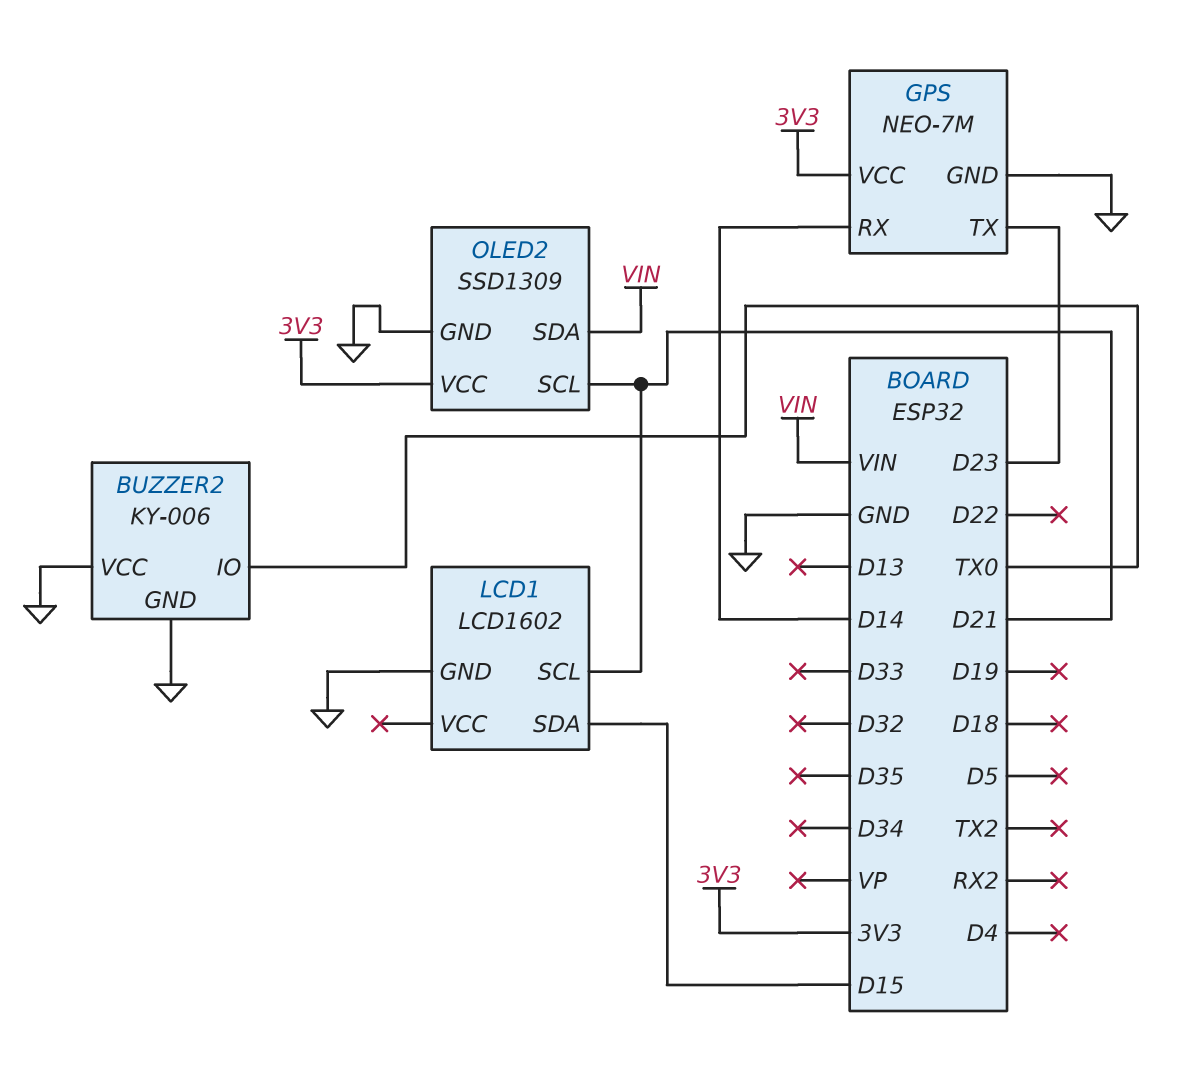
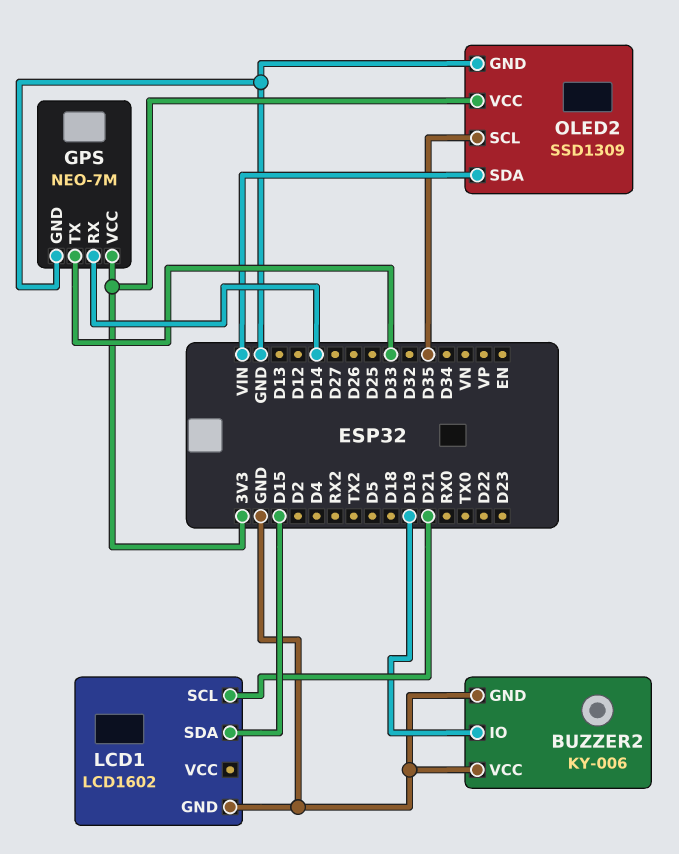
BUZZER2 pin IO: TX0 -> D19
GPS pin TX: D23 -> D33
OLED2 pin SCL: D21 -> D35

